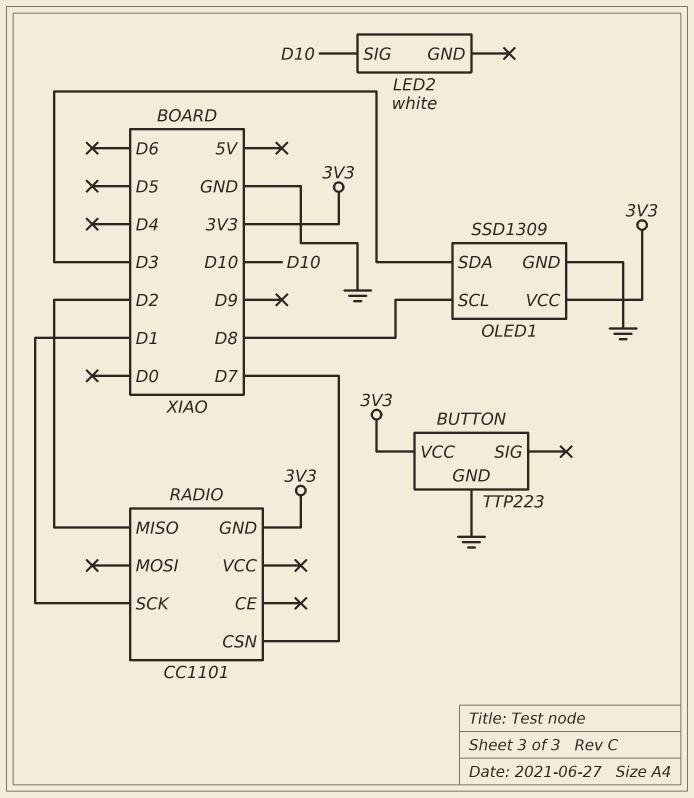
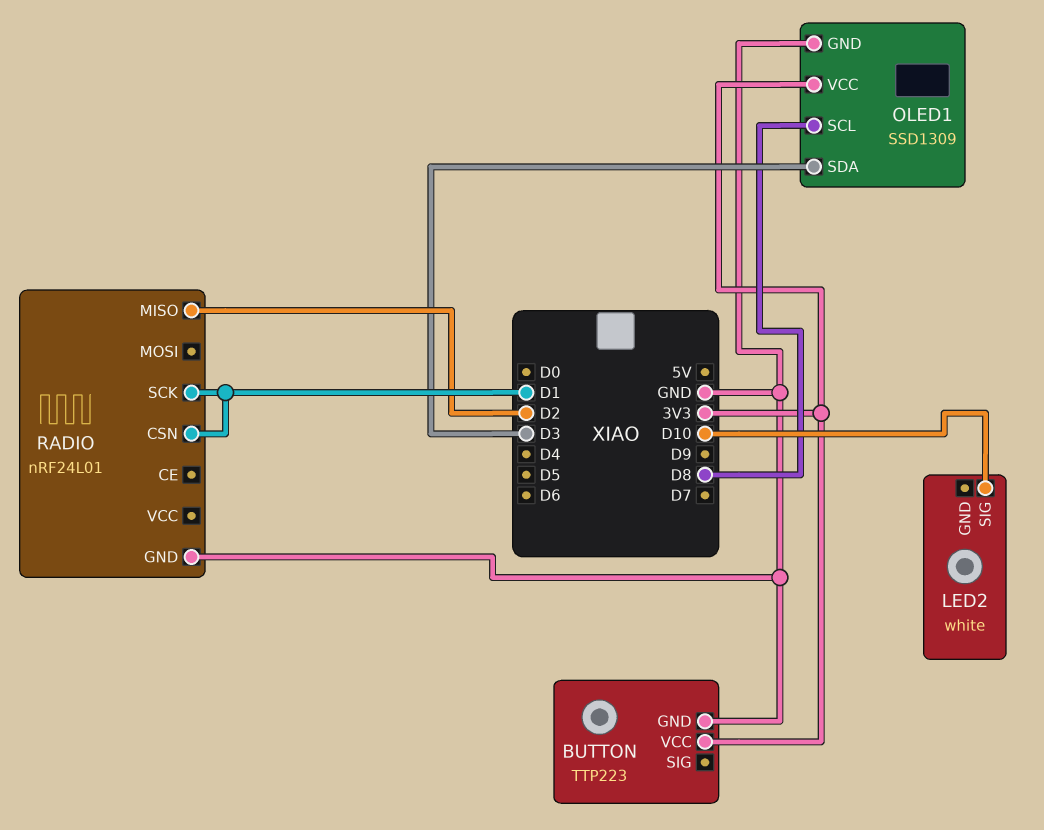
RADIO: CC1101 -> nRF24L01
RADIO pin CSN: D7 -> D1
RADIO pin GND: 3V3 -> GND

